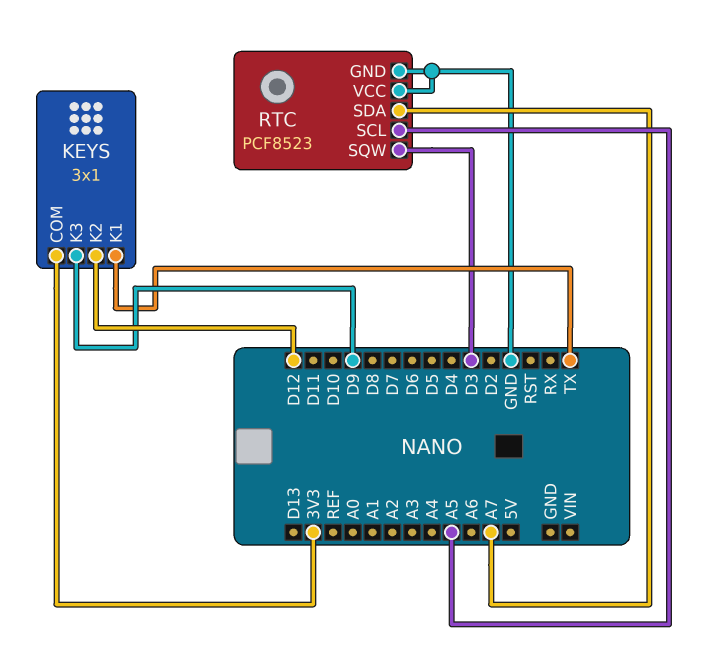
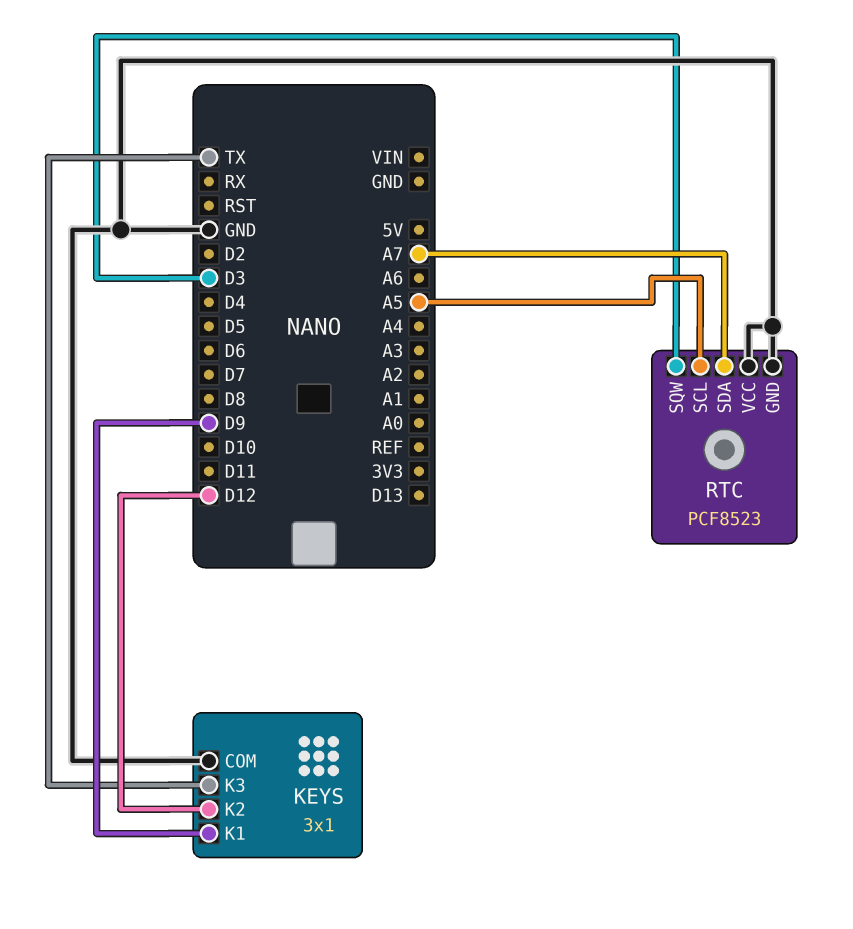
KEYS pin COM: 3V3 -> GND
KEYS pin K1: TX -> D9
KEYS pin K3: D9 -> TX

